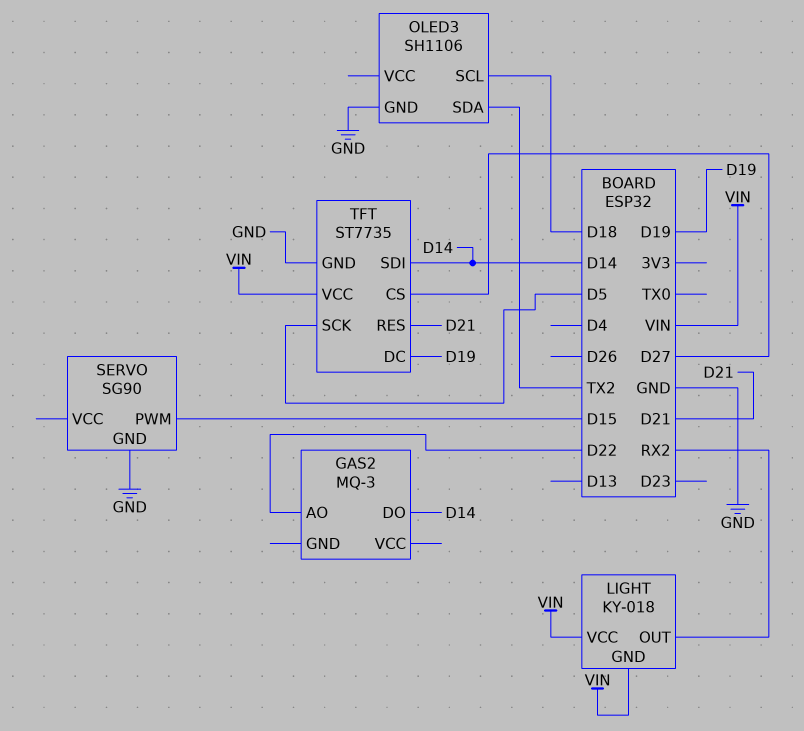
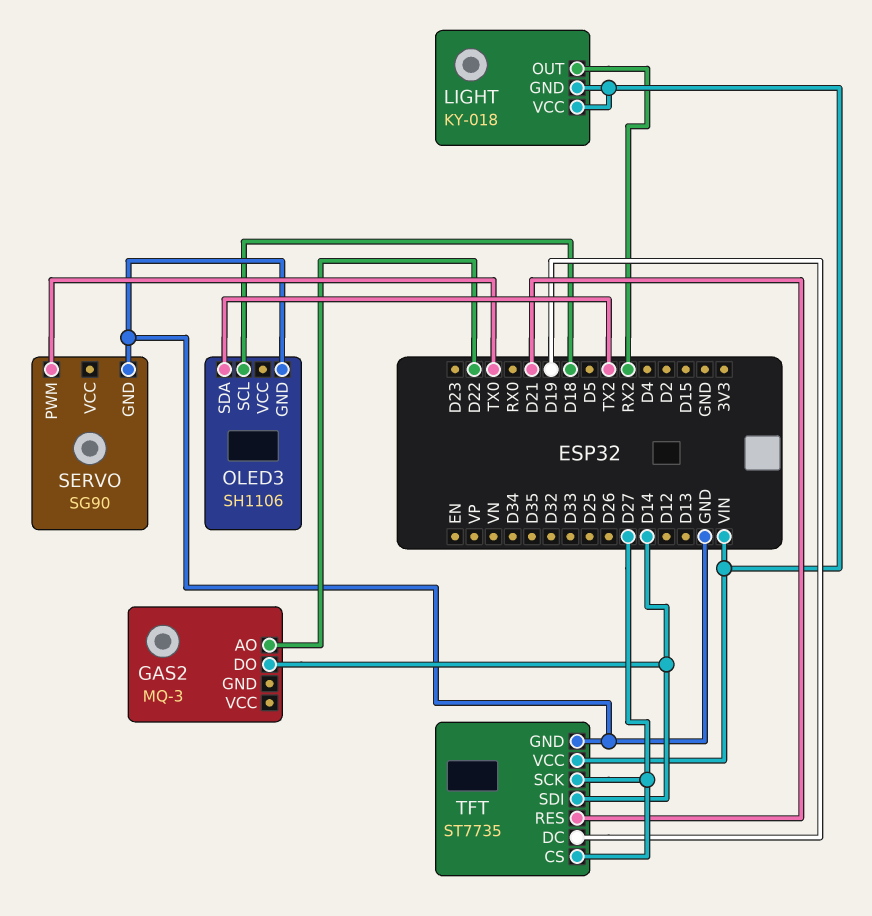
SERVO pin PWM: D15 -> TX0
TFT pin SCK: D5 -> D27

